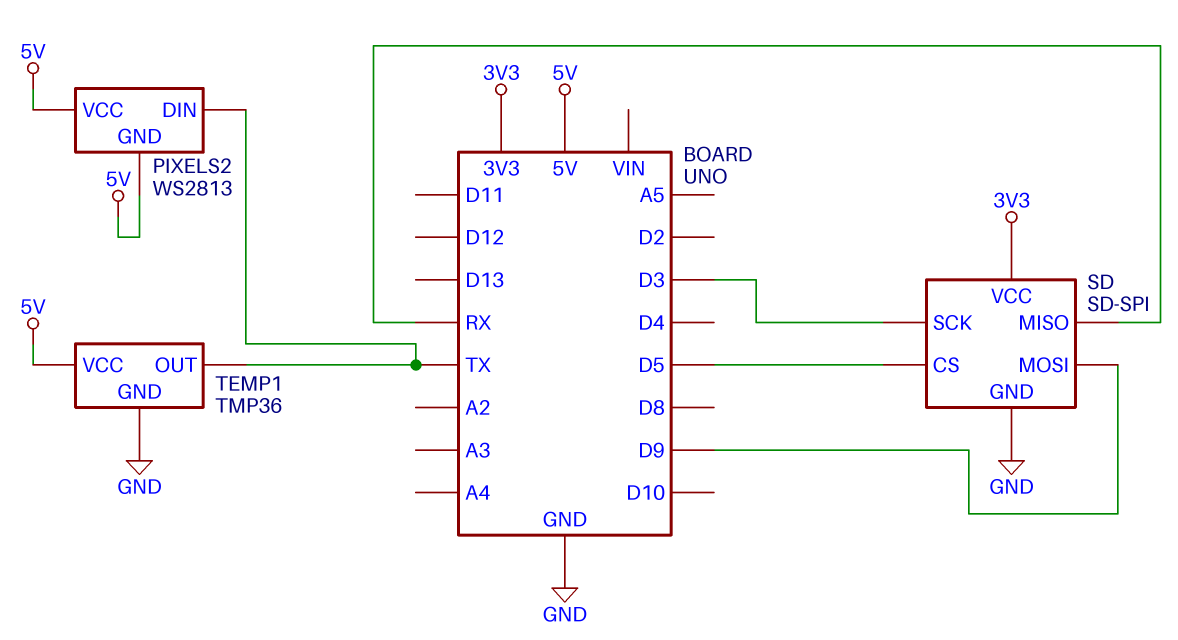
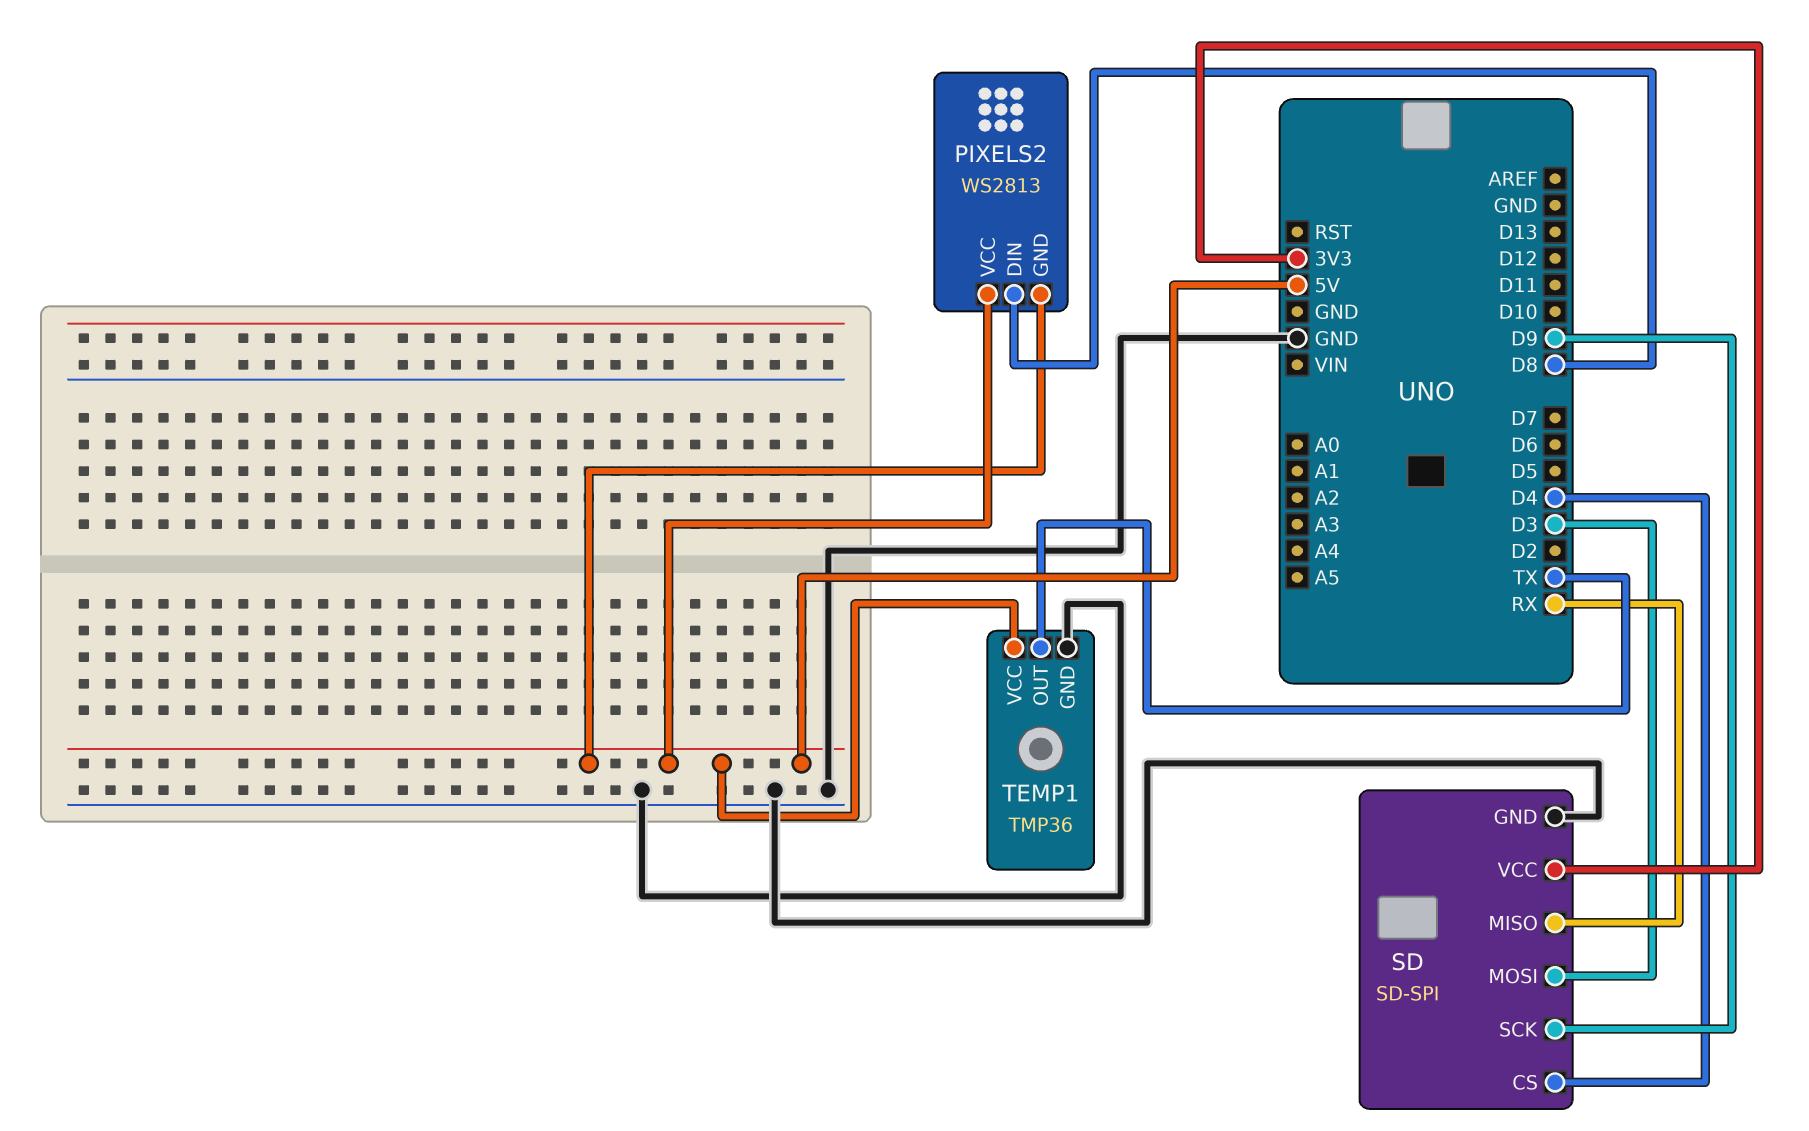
PIXELS2 pin DIN: TX -> D8
SD pin CS: D5 -> D4
SD pin MOSI: D9 -> D3
SD pin SCK: D3 -> D9

